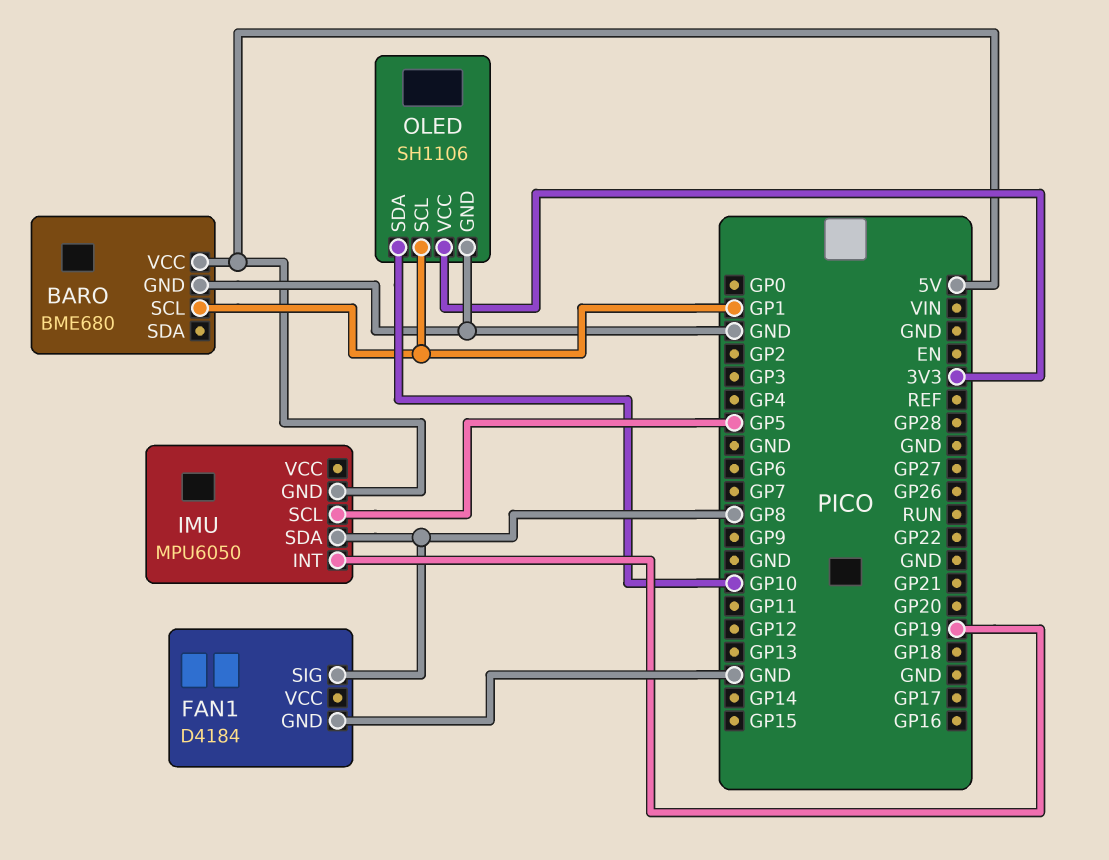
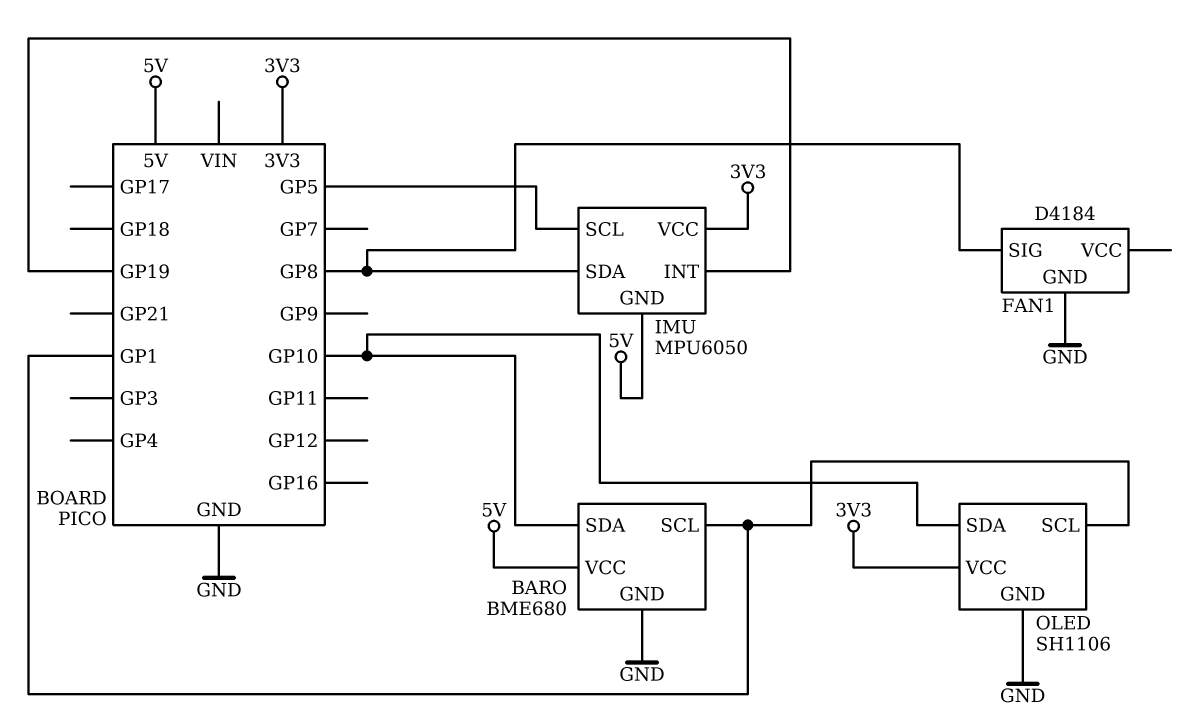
BARO pin SDA: none -> GP10
IMU pin VCC: none -> 3V3

